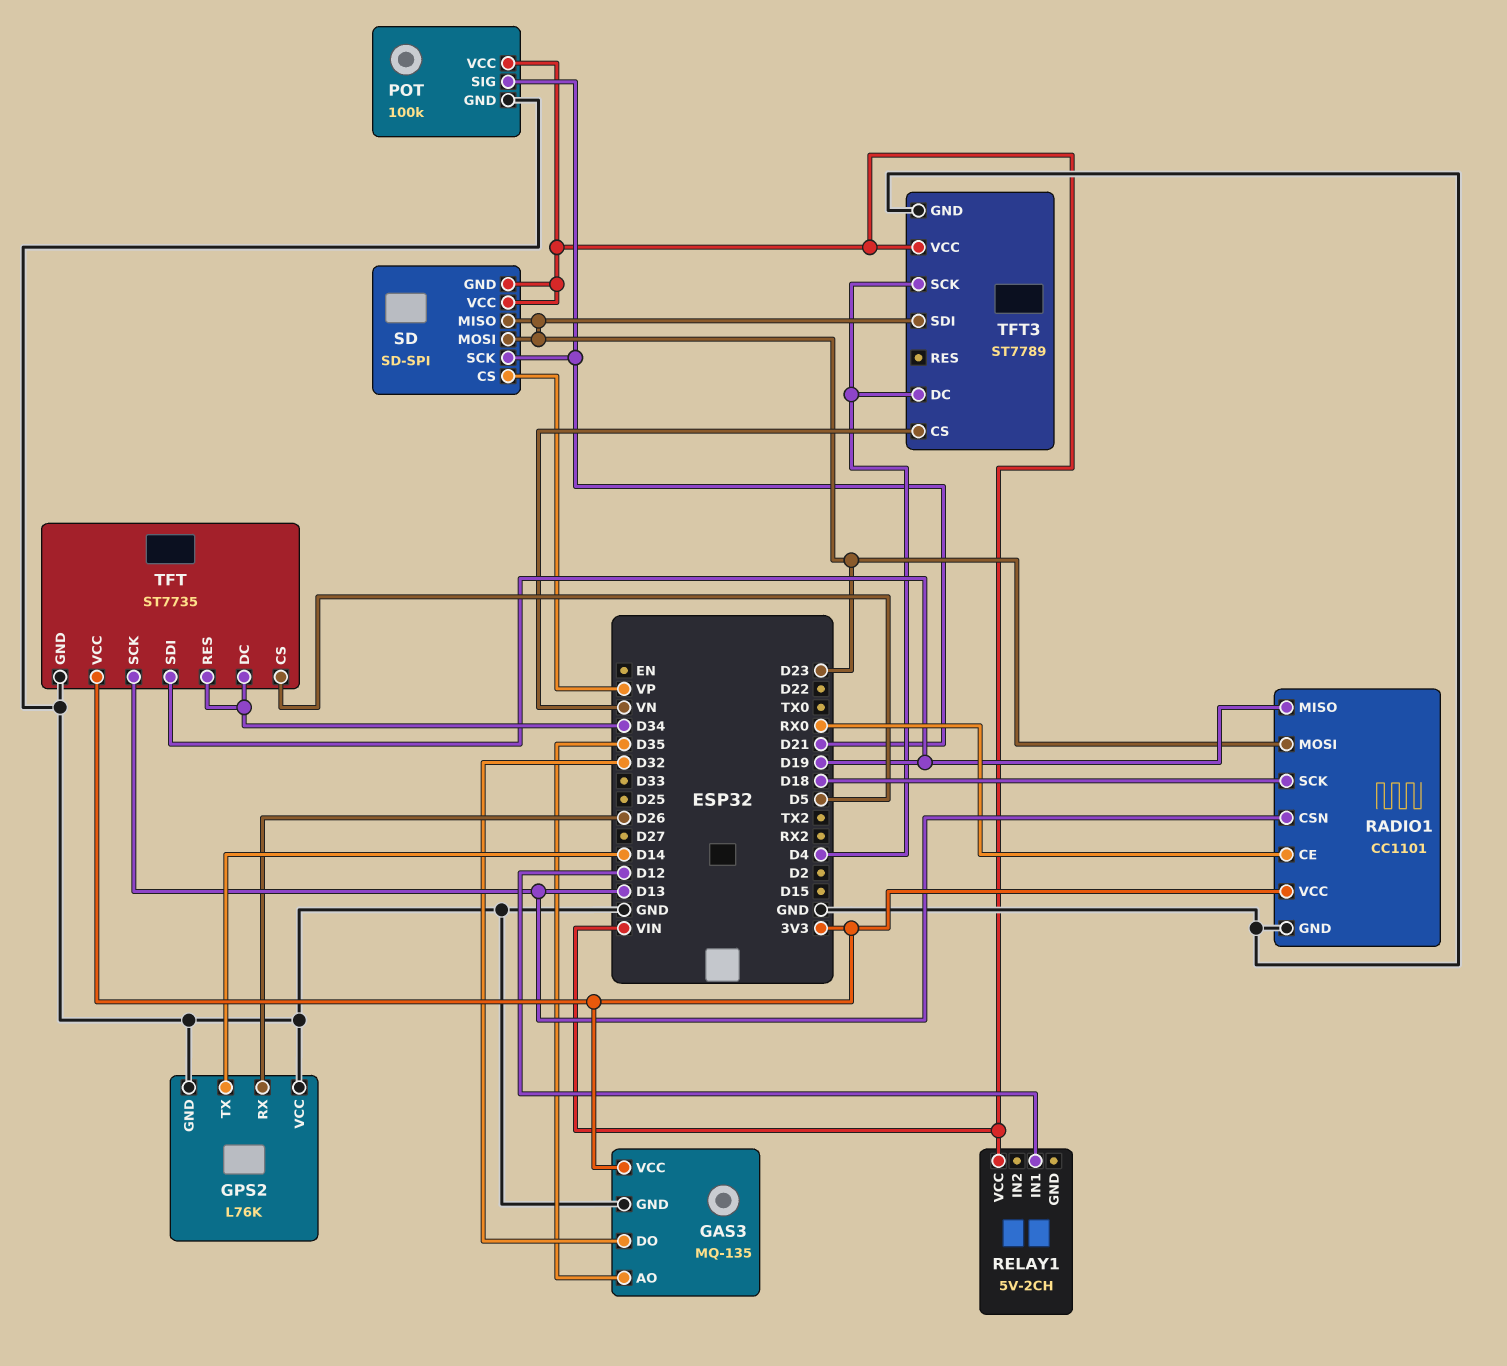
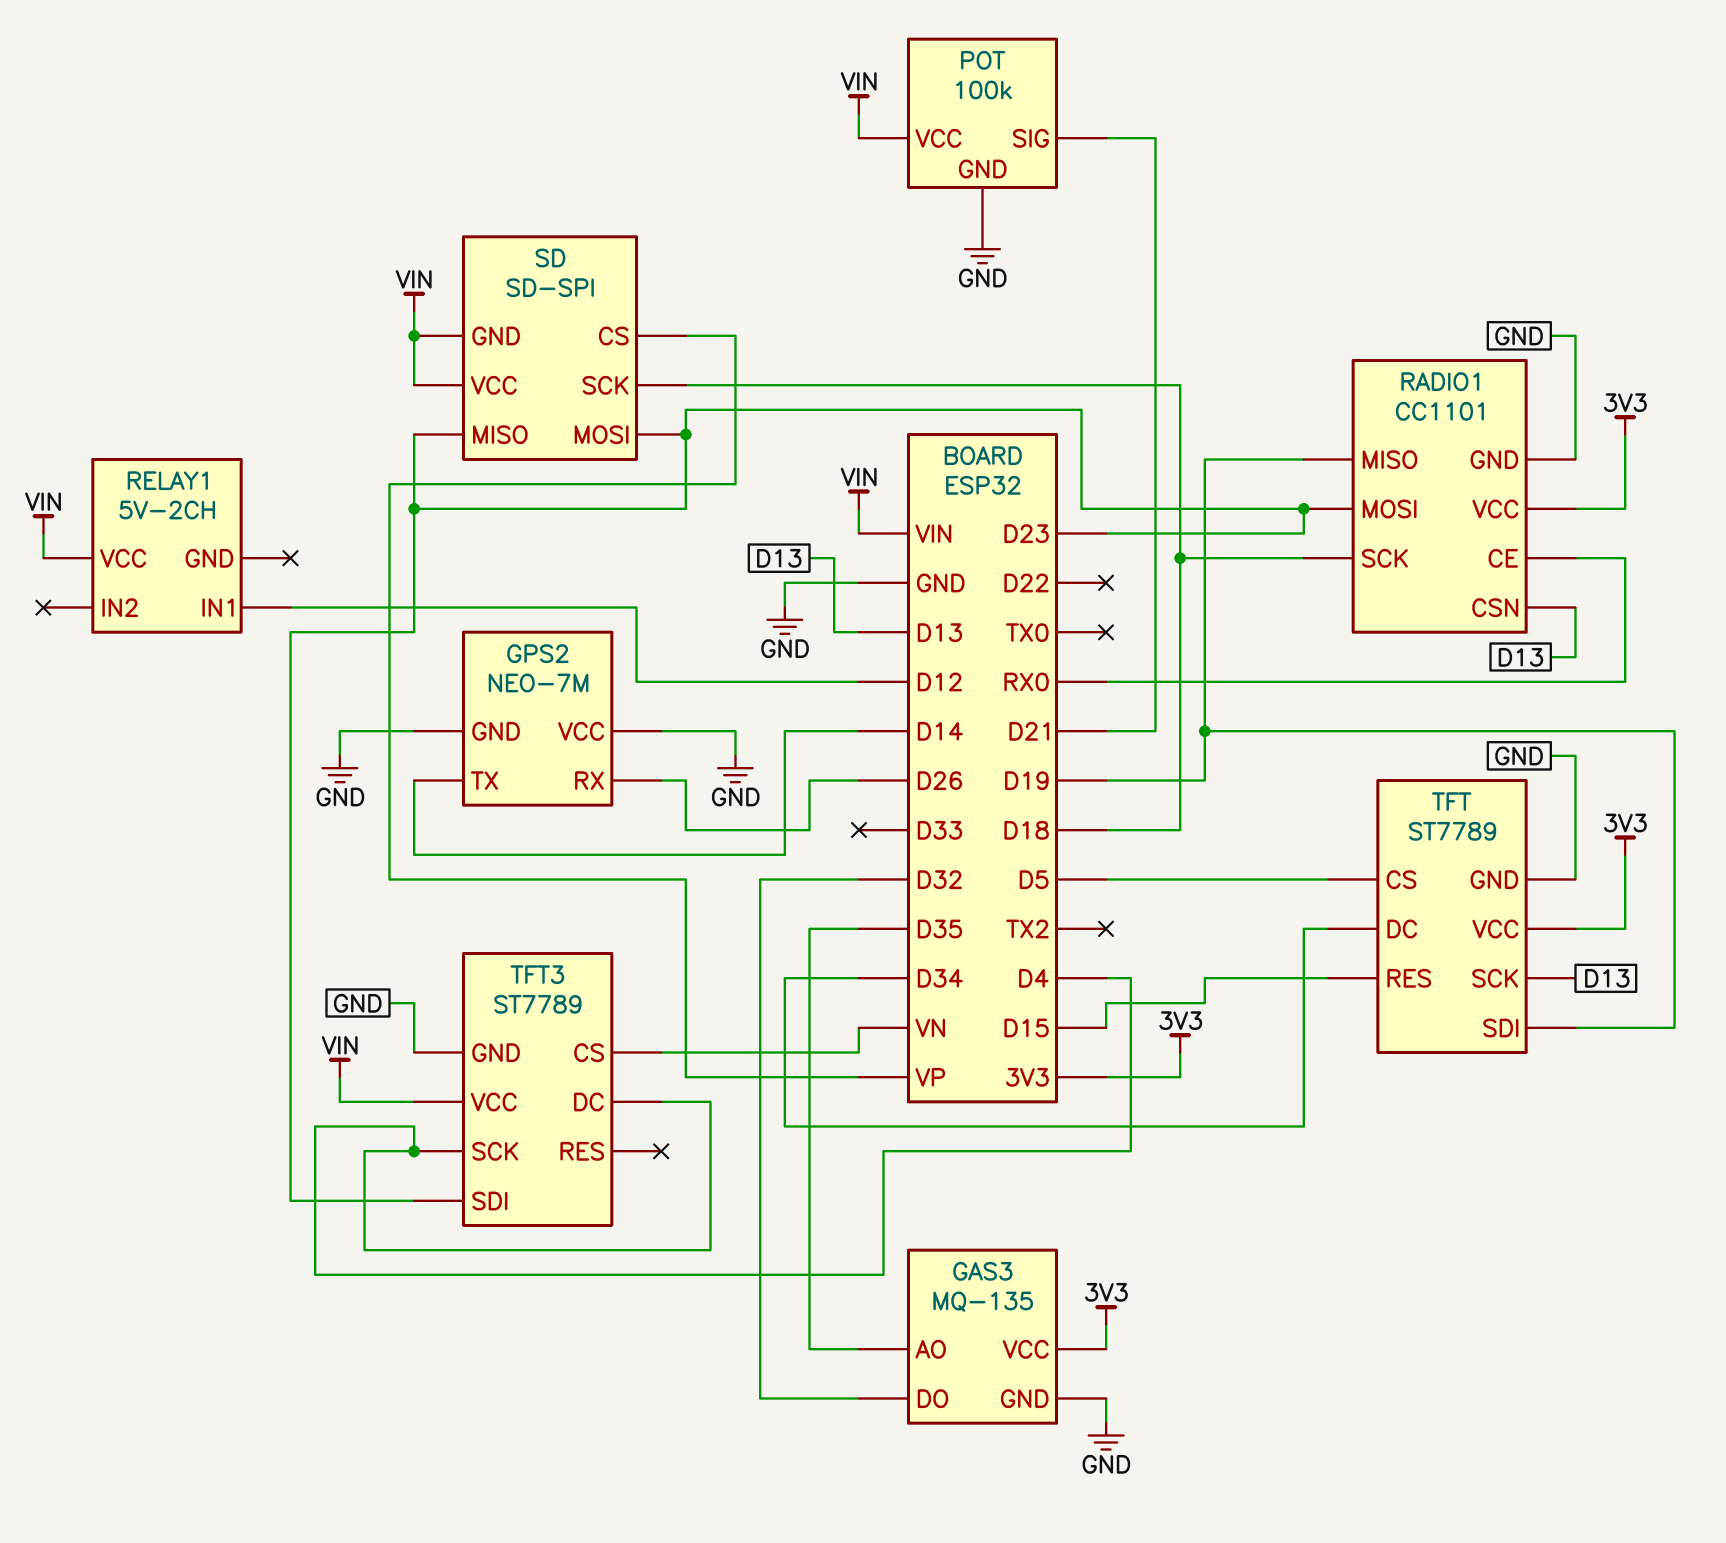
GPS2: L76K -> NEO-7M
SD pin SCK: D21 -> D18
TFT: ST7735 -> ST7789
TFT pin RES: D34 -> D15

